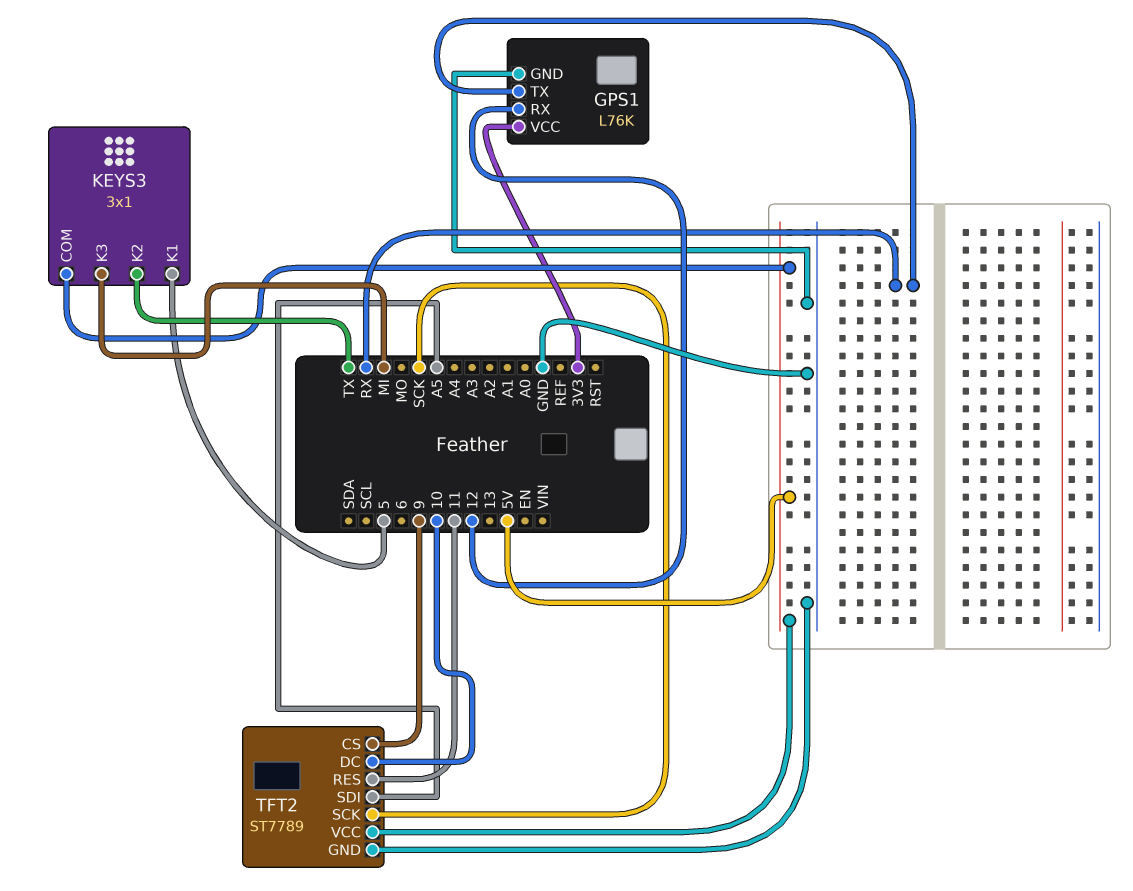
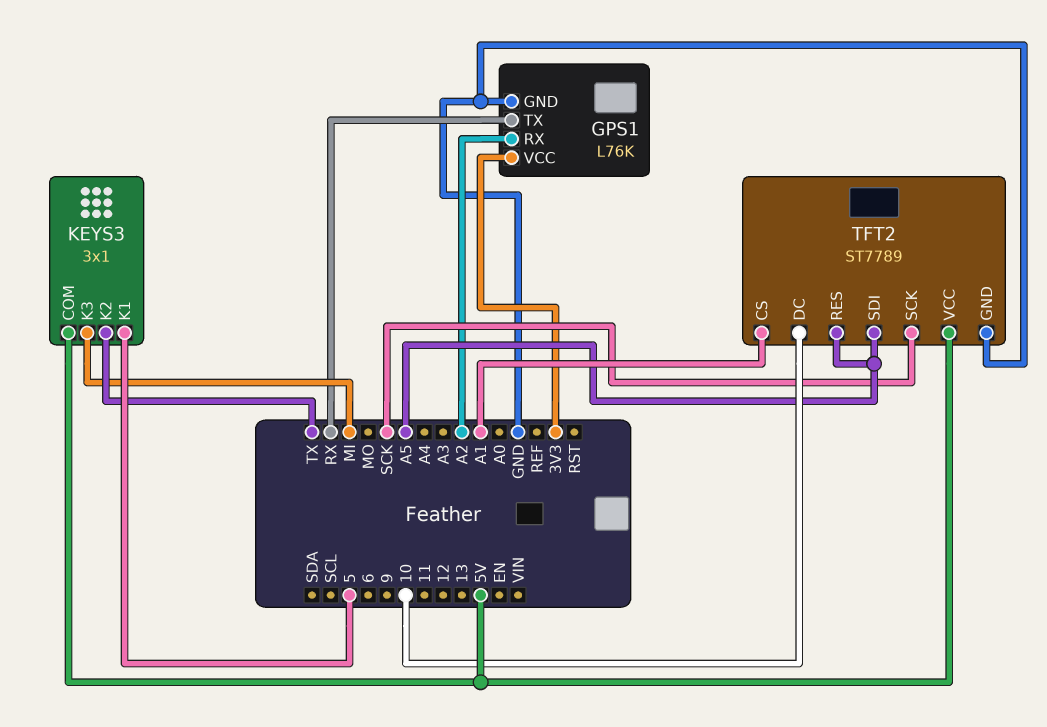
GPS1 pin RX: 12 -> A2
TFT2 pin CS: 9 -> A1
TFT2 pin RES: 11 -> A5

